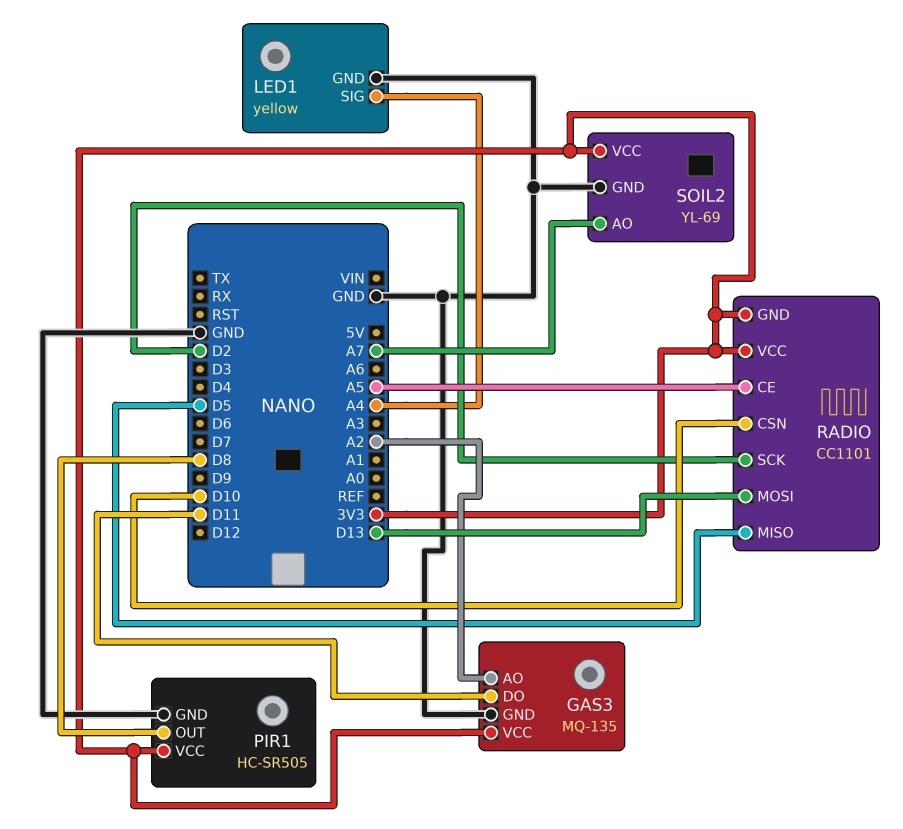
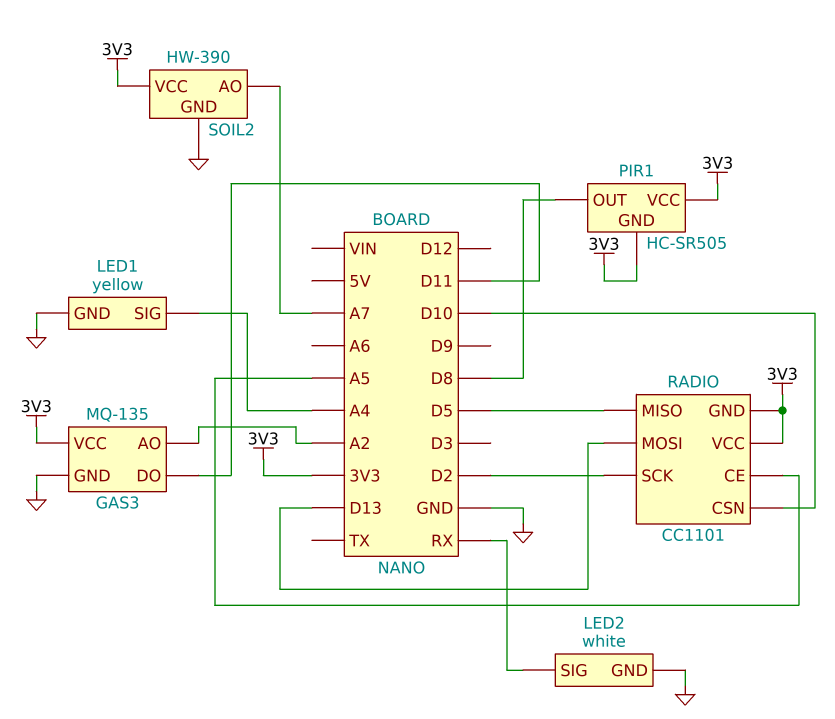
LED2: none -> white
LED2 pin GND: none -> GND
LED2 pin SIG: none -> RX
PIR1 pin GND: GND -> 3V3
SOIL2: YL-69 -> HW-390

